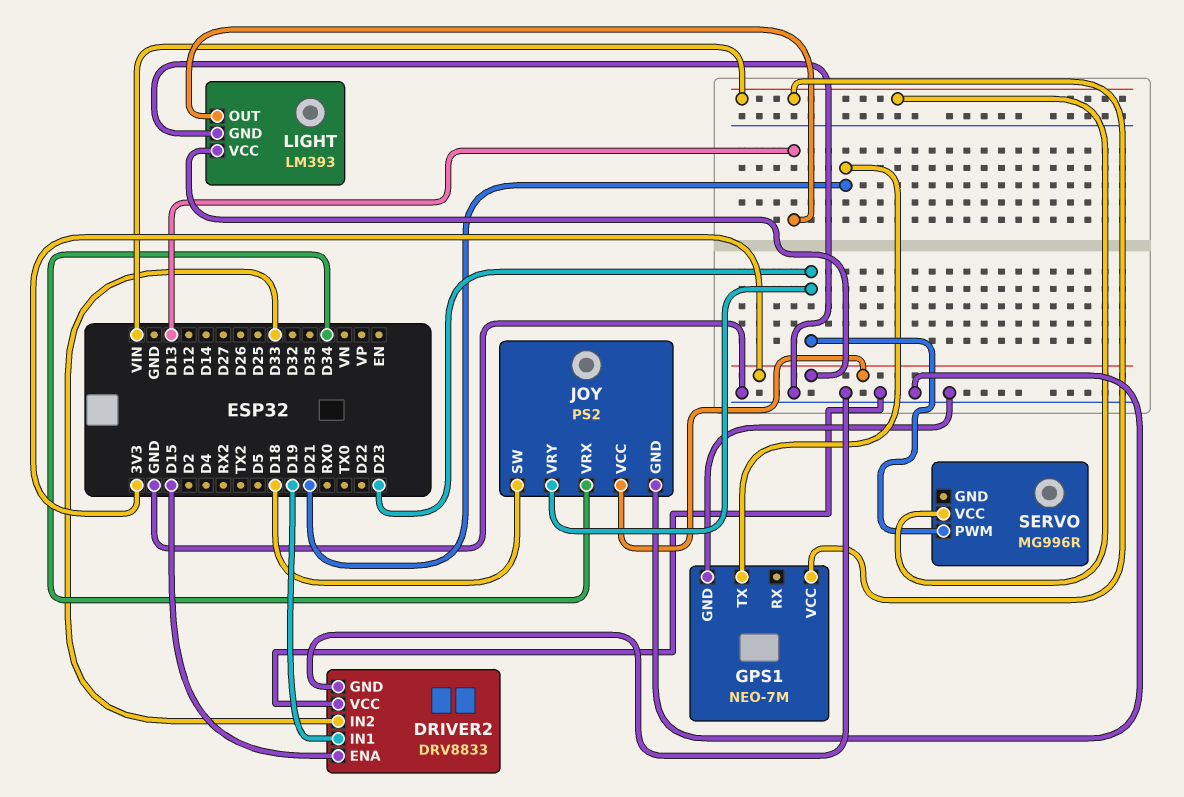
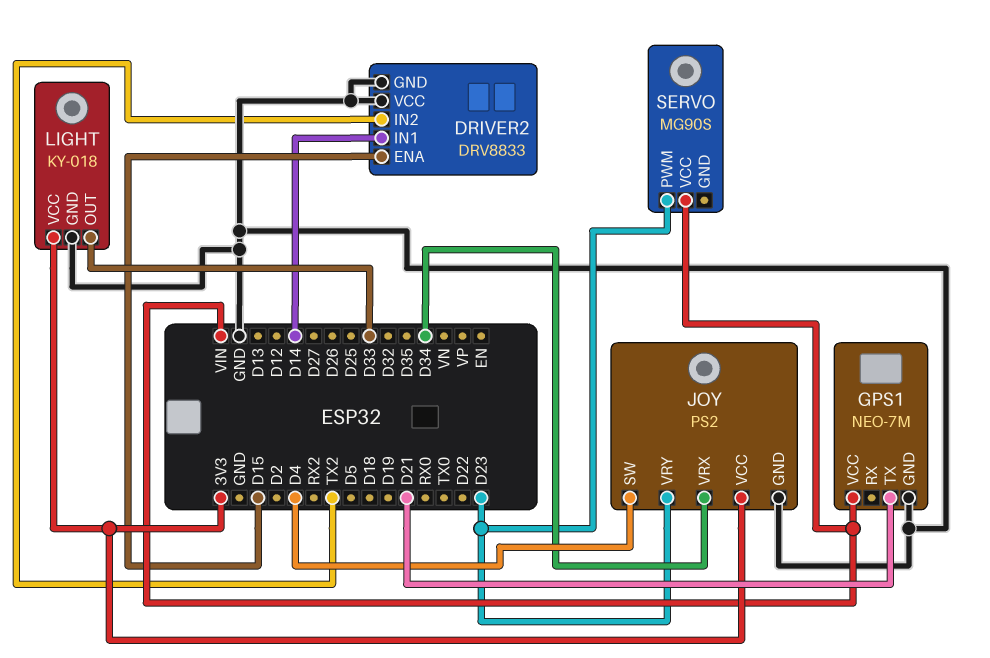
DRIVER2 pin IN1: D19 -> D14
DRIVER2 pin IN2: D33 -> TX2
JOY pin SW: D18 -> D4
LIGHT: LM393 -> KY-018
LIGHT pin OUT: D13 -> D33
SERVO: MG996R -> MG90S

